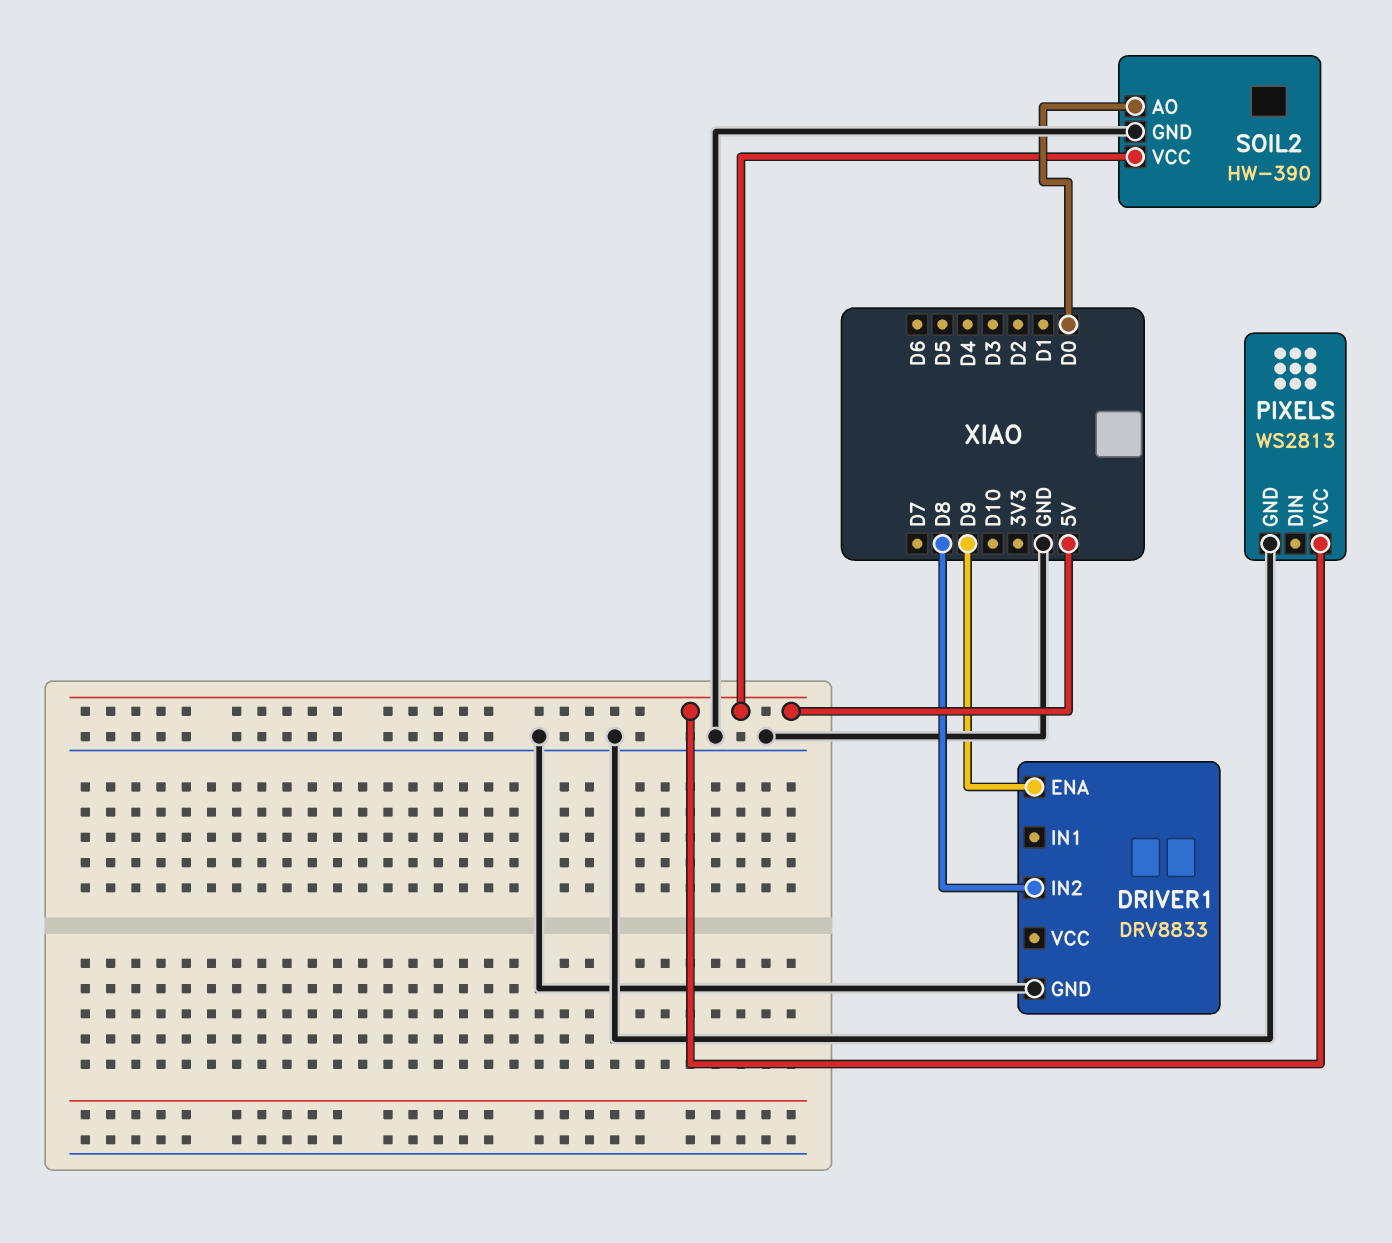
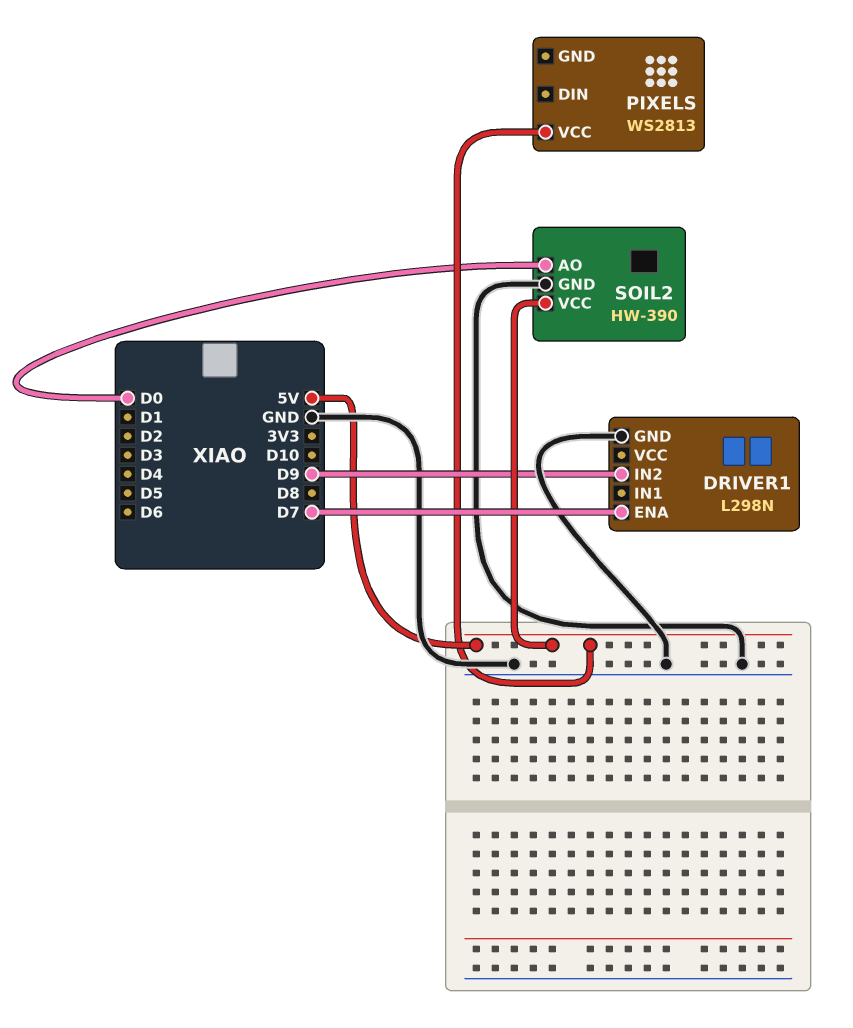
DRIVER1: DRV8833 -> L298N
DRIVER1 pin ENA: D9 -> D7
DRIVER1 pin IN2: D8 -> D9
PIXELS pin GND: GND -> none

